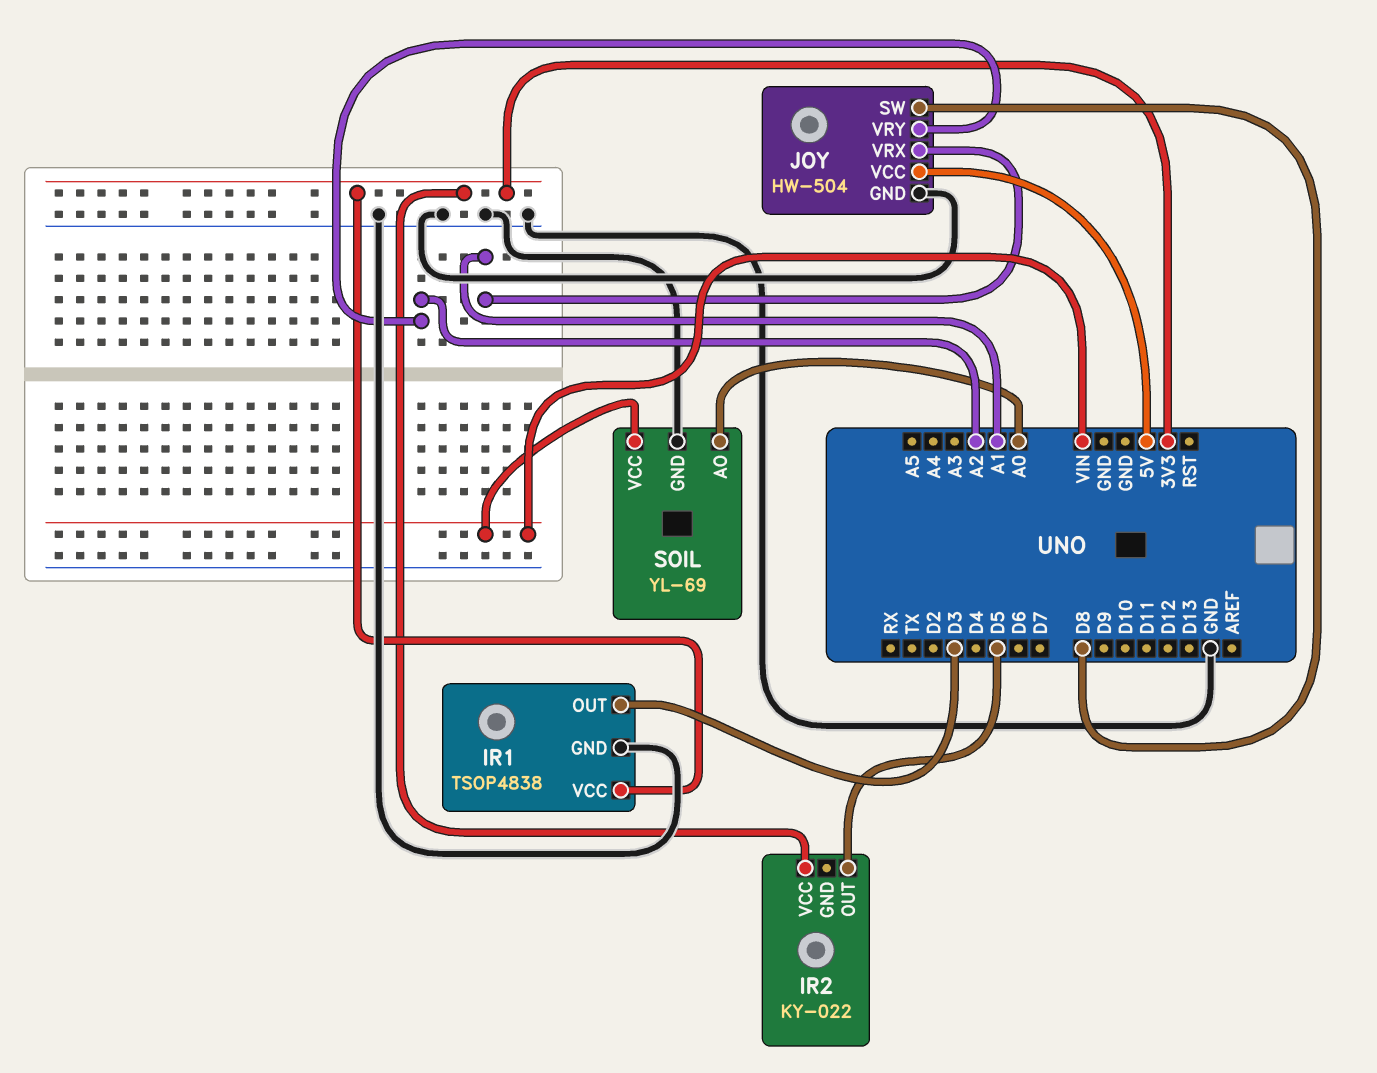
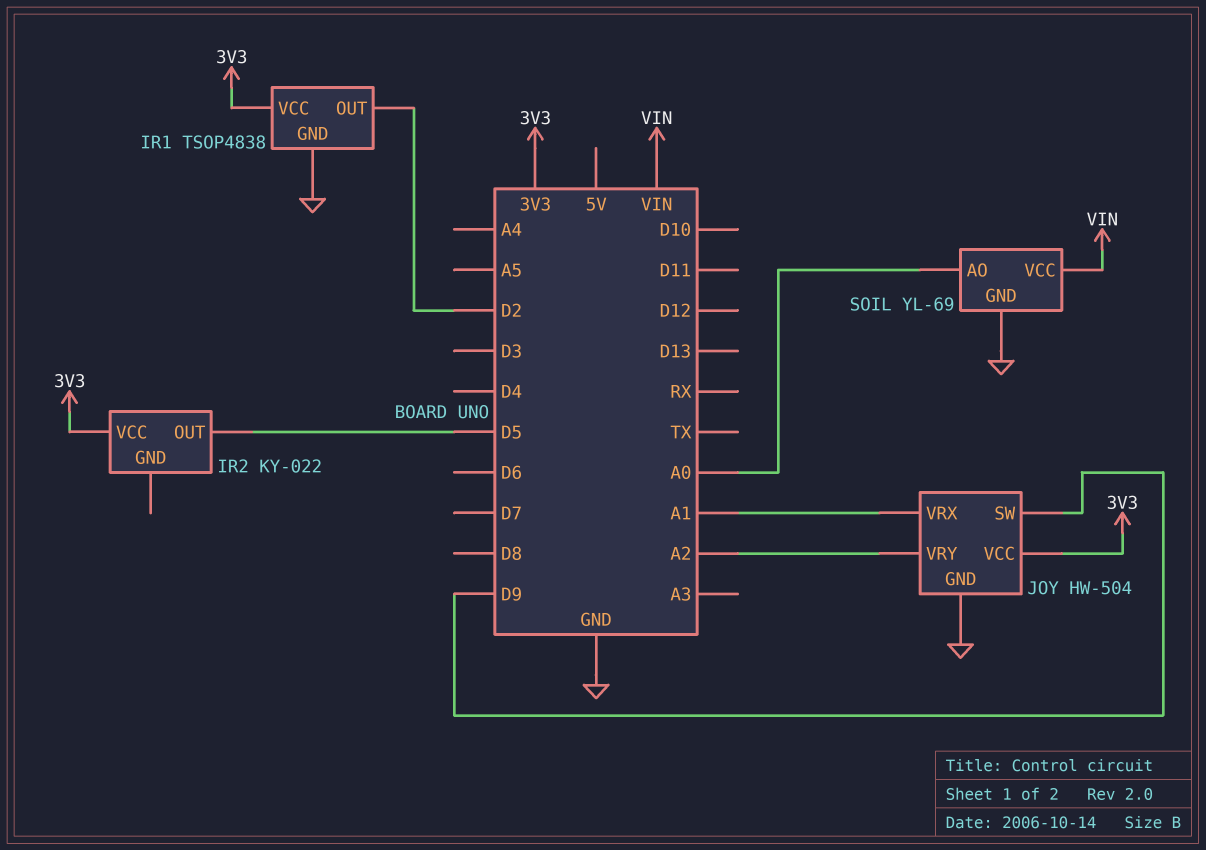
IR1 pin OUT: D3 -> D2
JOY pin SW: D8 -> D9
JOY pin VCC: 5V -> 3V3

